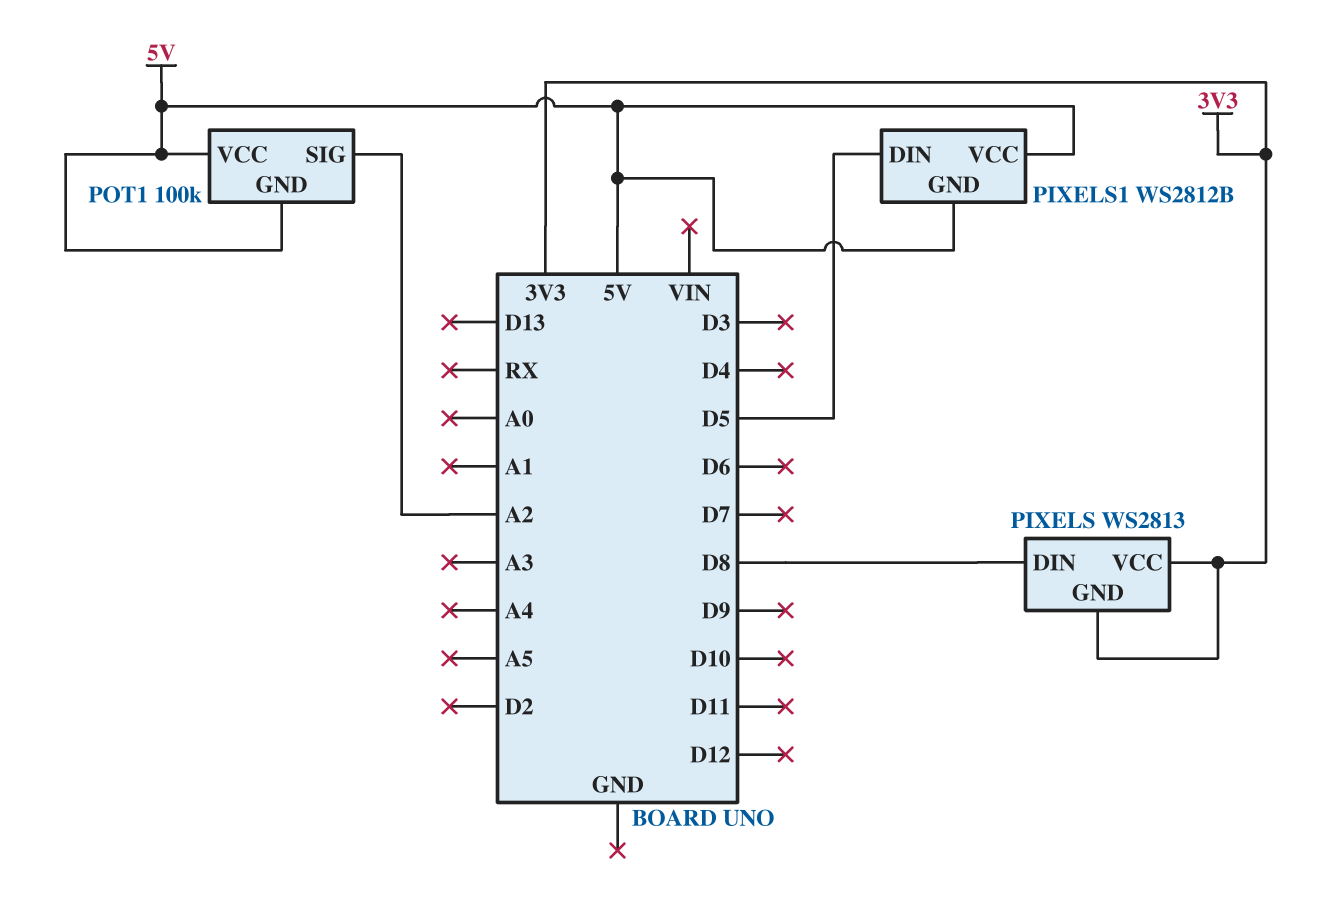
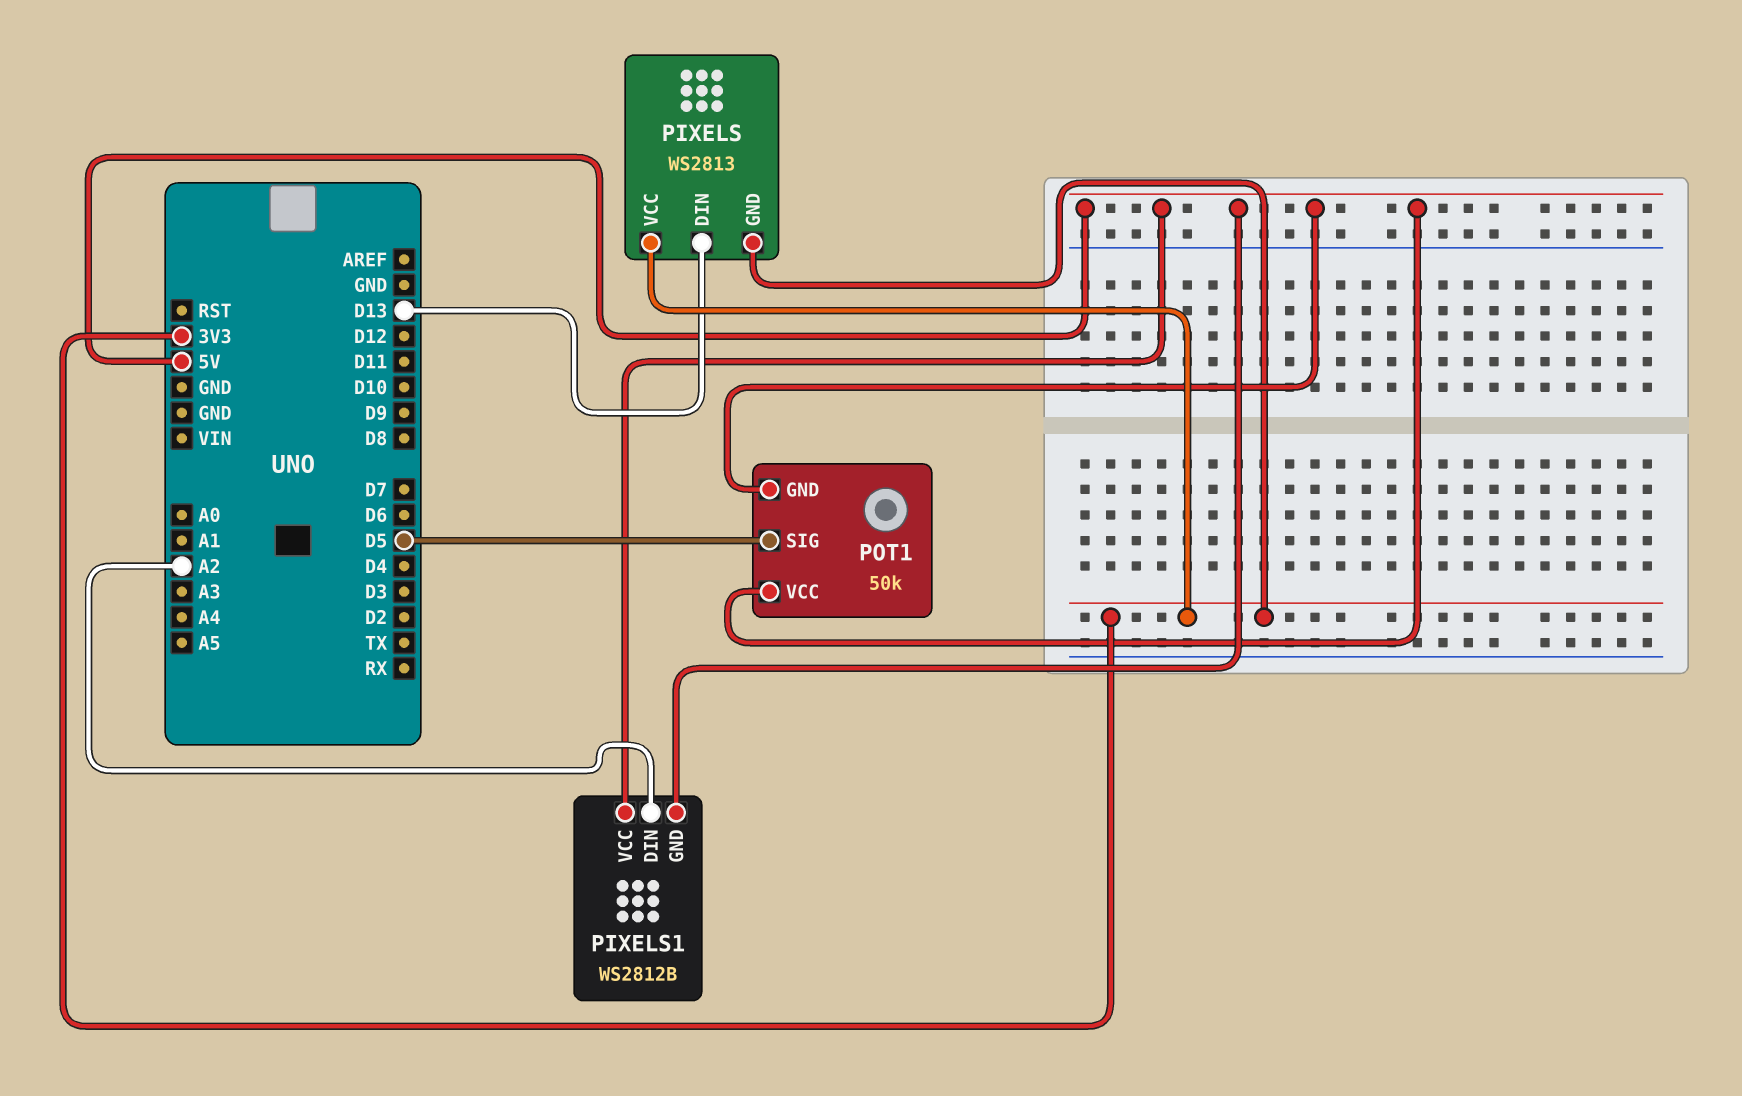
PIXELS pin DIN: D8 -> D13
PIXELS1 pin DIN: D5 -> A2
POT1: 100k -> 50k
POT1 pin SIG: A2 -> D5

